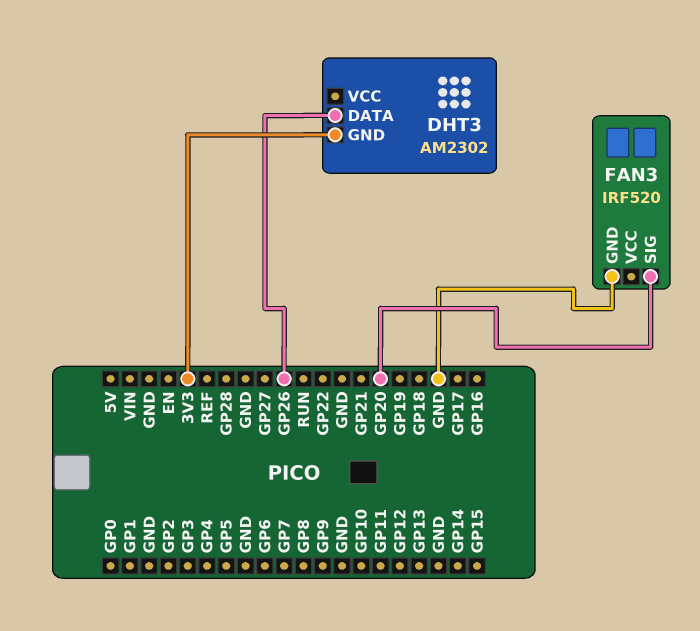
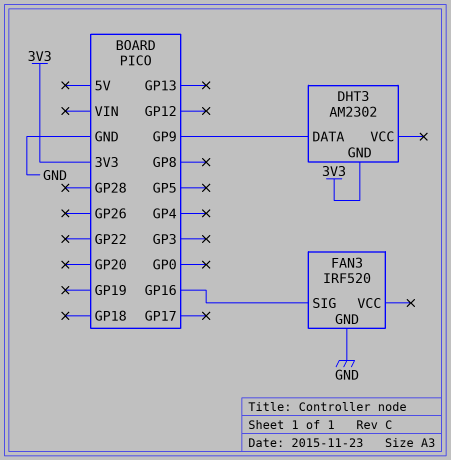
DHT3 pin DATA: GP26 -> GP9
FAN3 pin SIG: GP20 -> GP16

